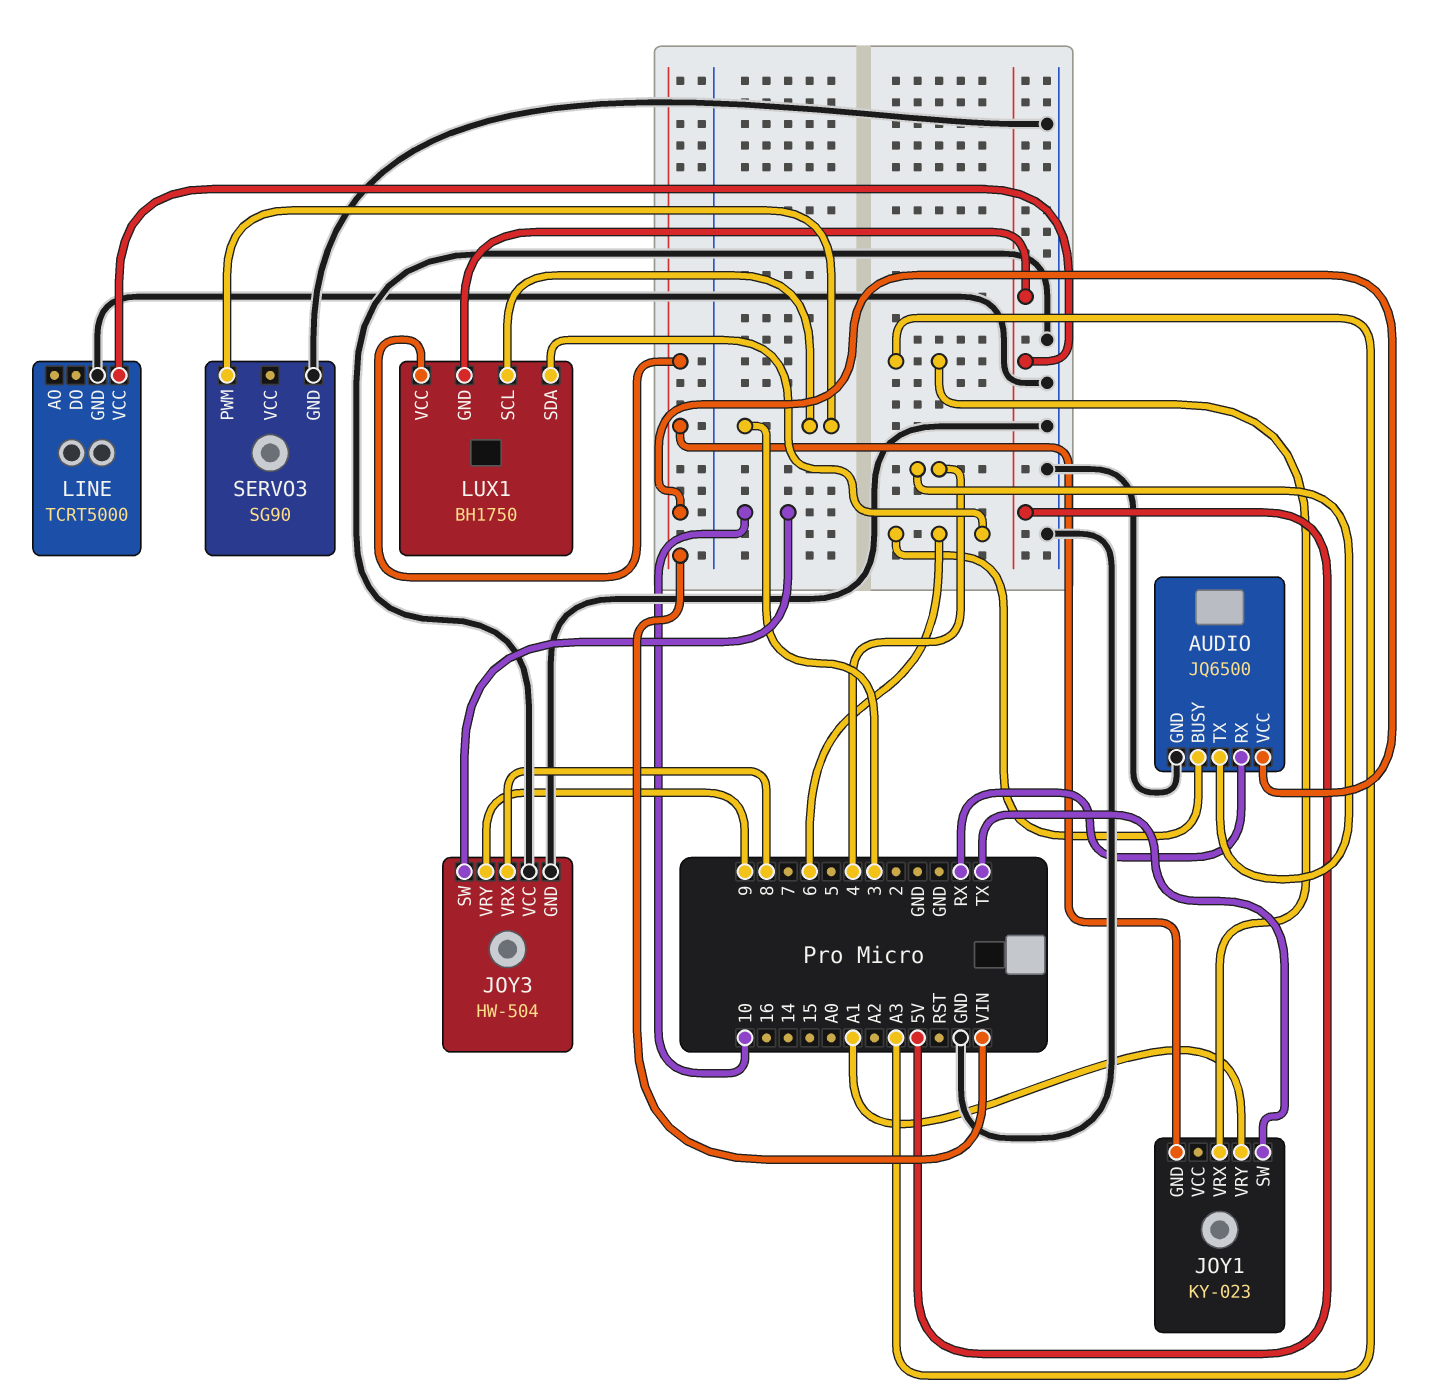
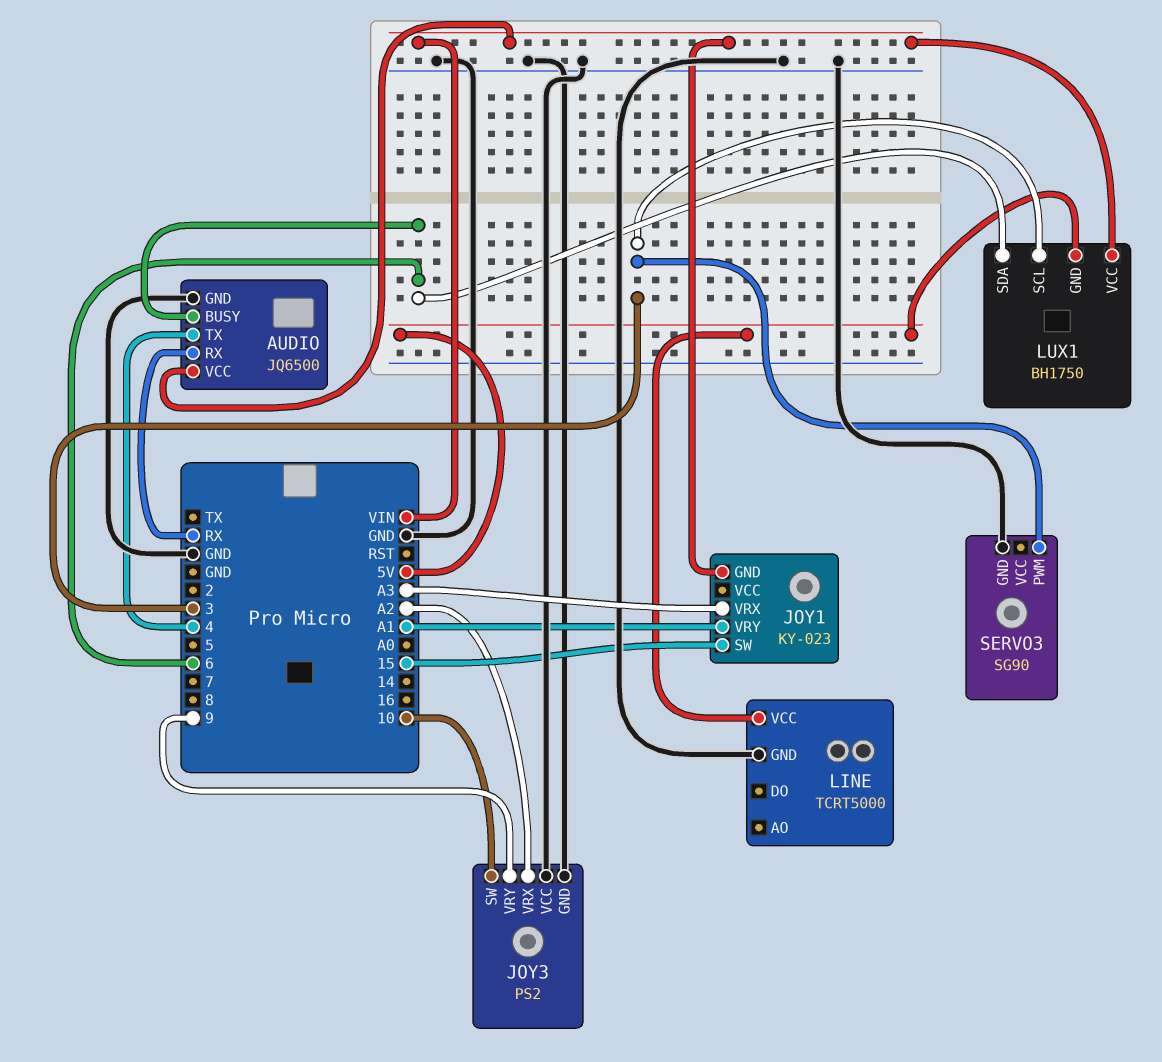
JOY1 pin SW: TX -> 15
JOY3: HW-504 -> PS2
JOY3 pin VRX: 8 -> A2

